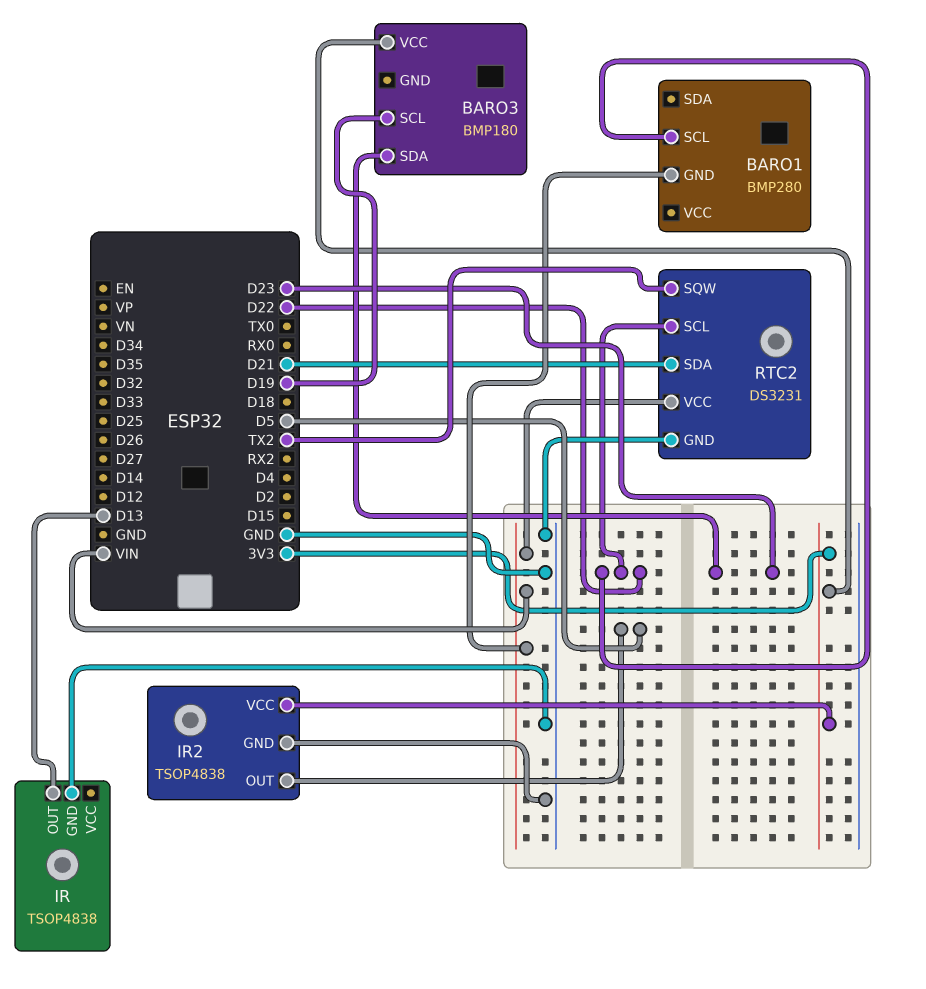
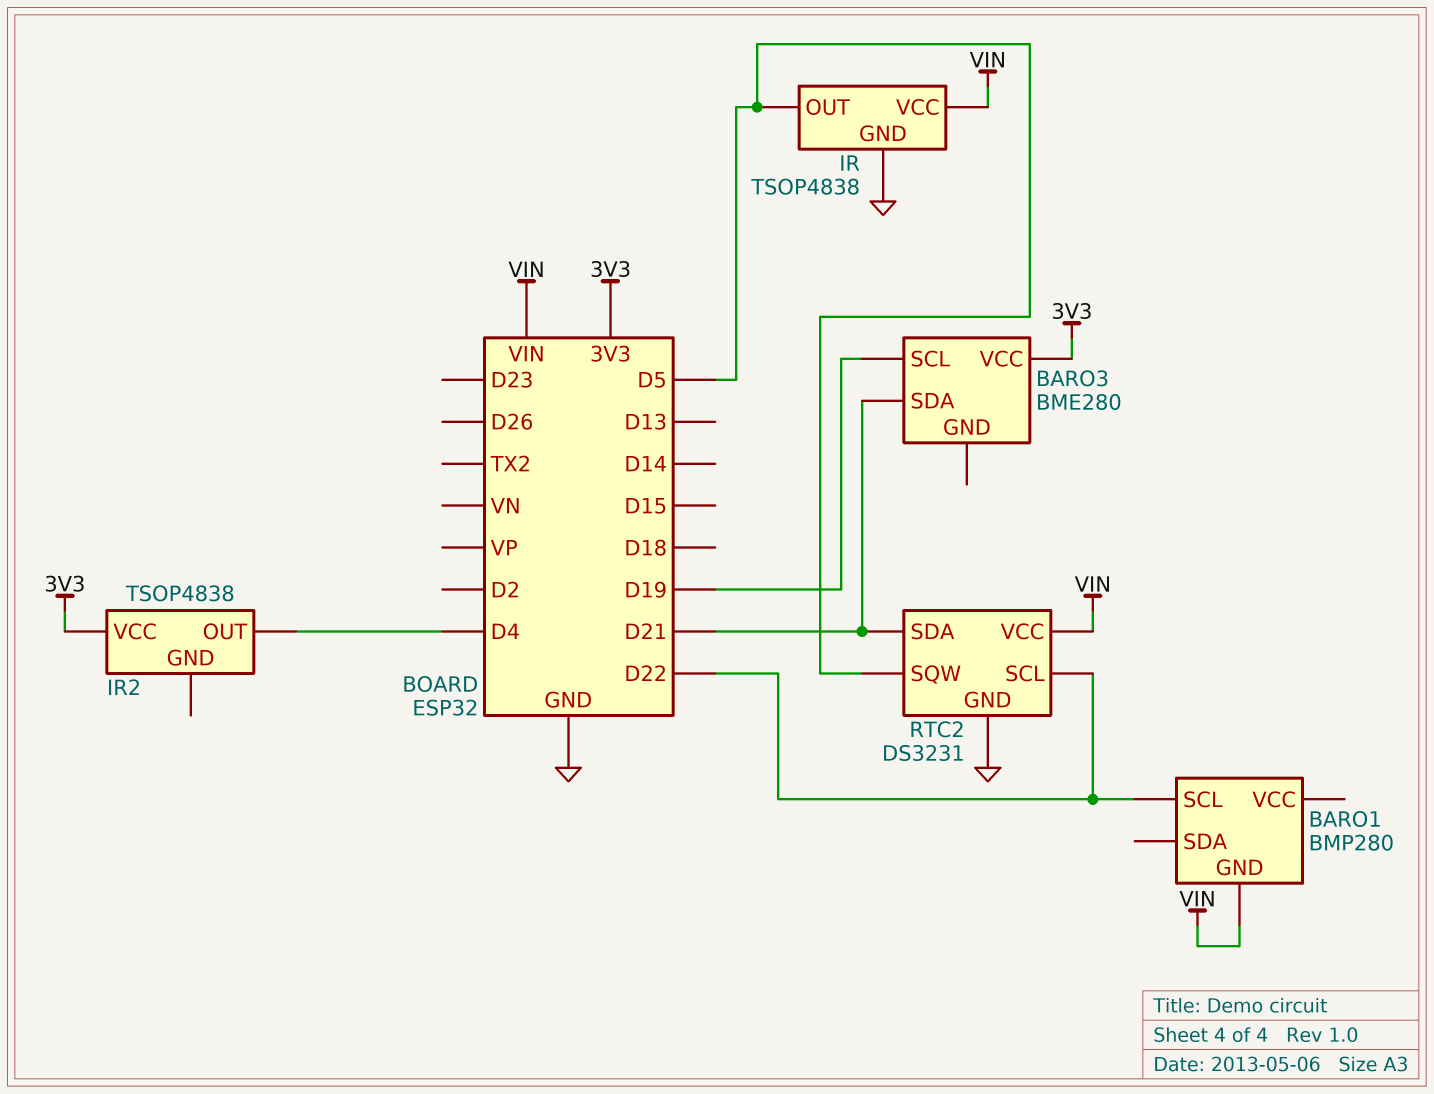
BARO3: BMP180 -> BME280
BARO3 pin SDA: D23 -> D21
IR pin OUT: D13 -> D5
IR pin VCC: none -> VIN
IR2 pin GND: GND -> none
IR2 pin OUT: D5 -> D4
RTC2 pin SQW: TX2 -> D5

